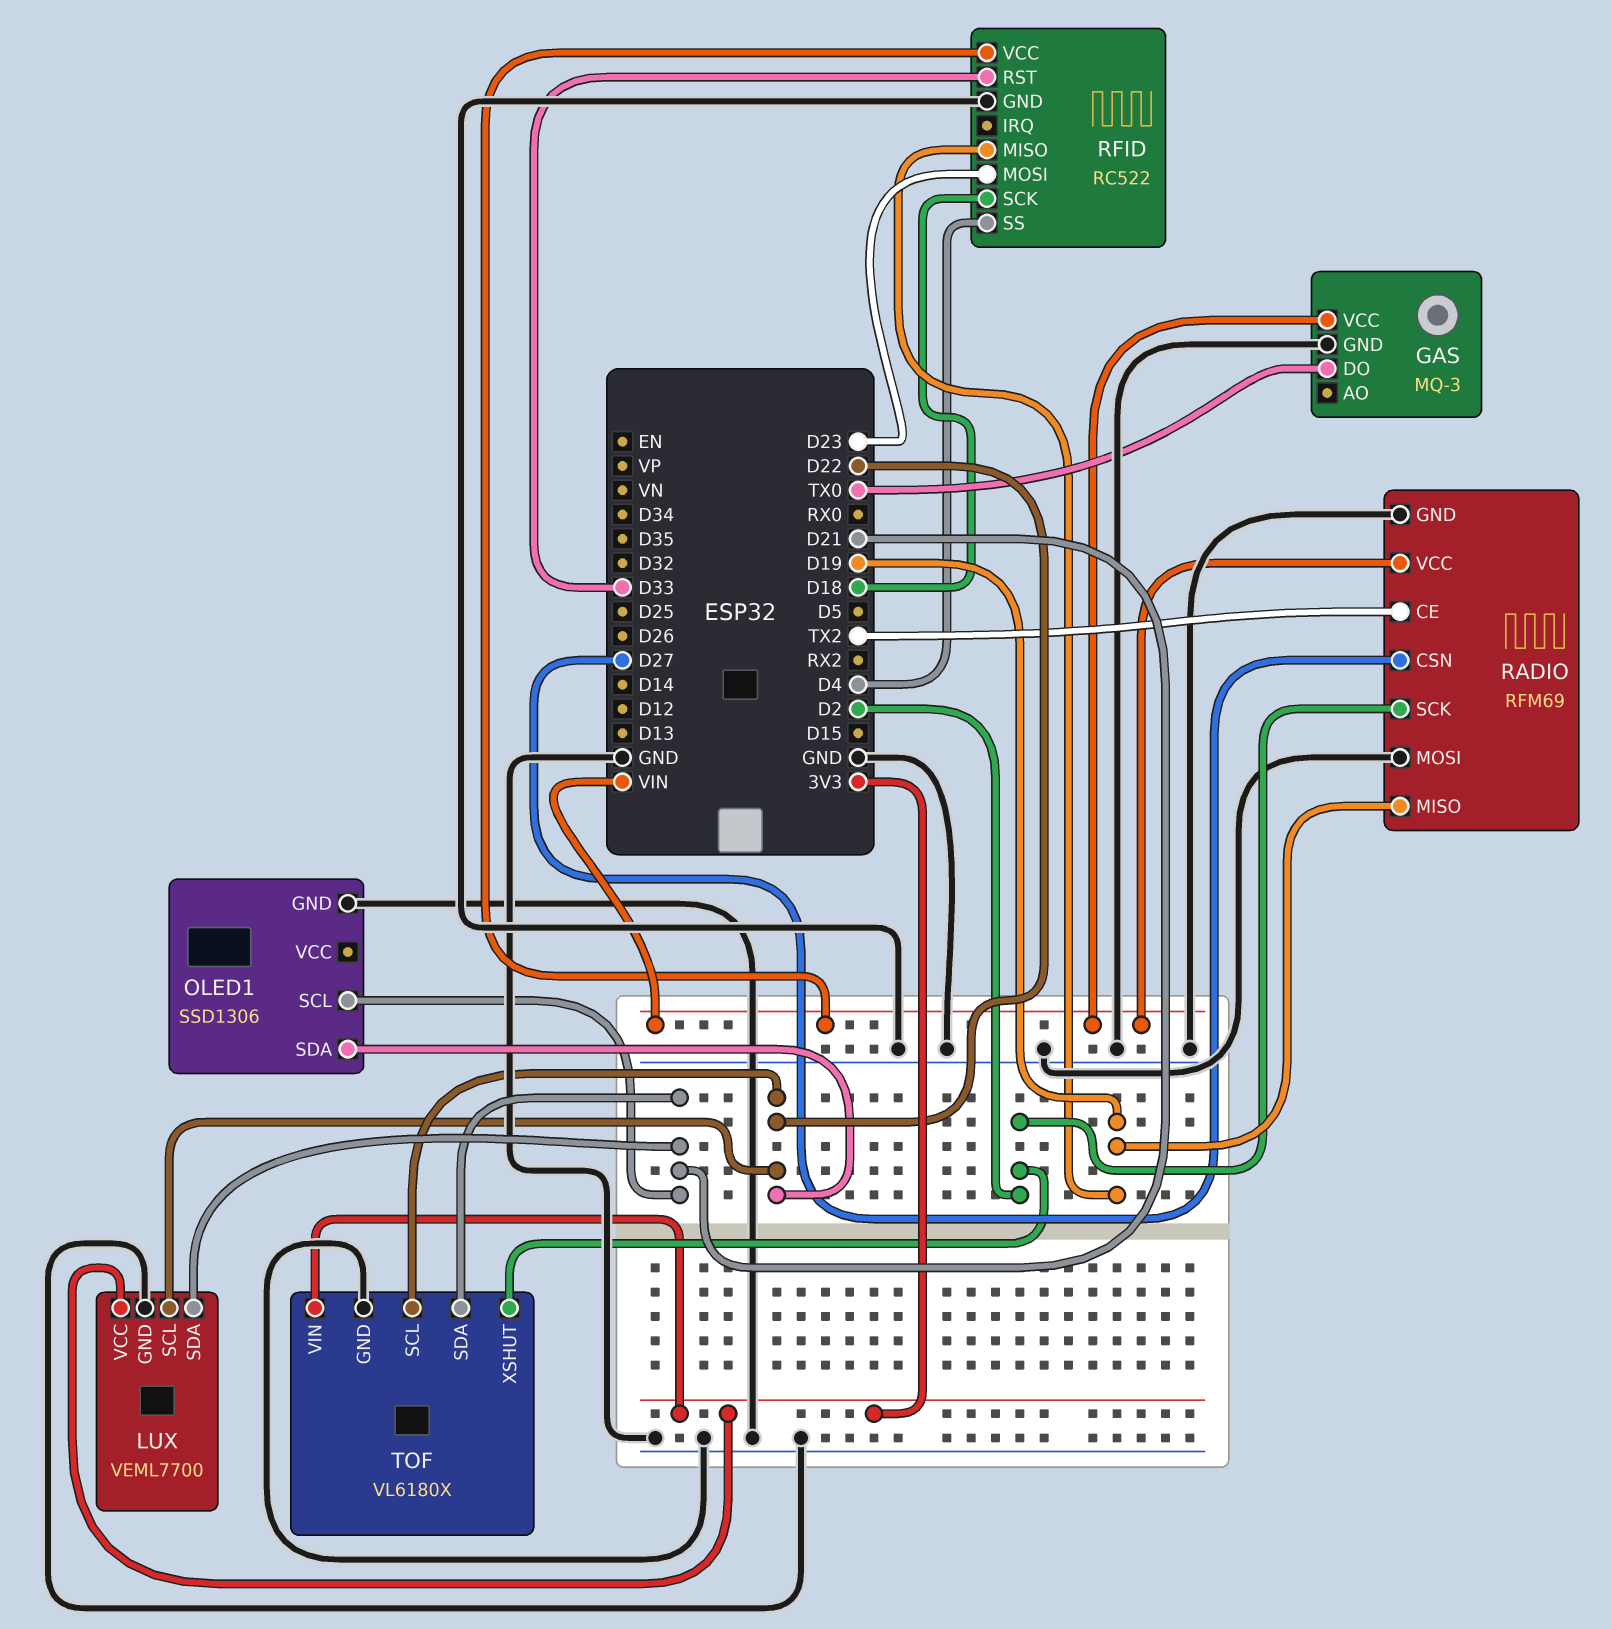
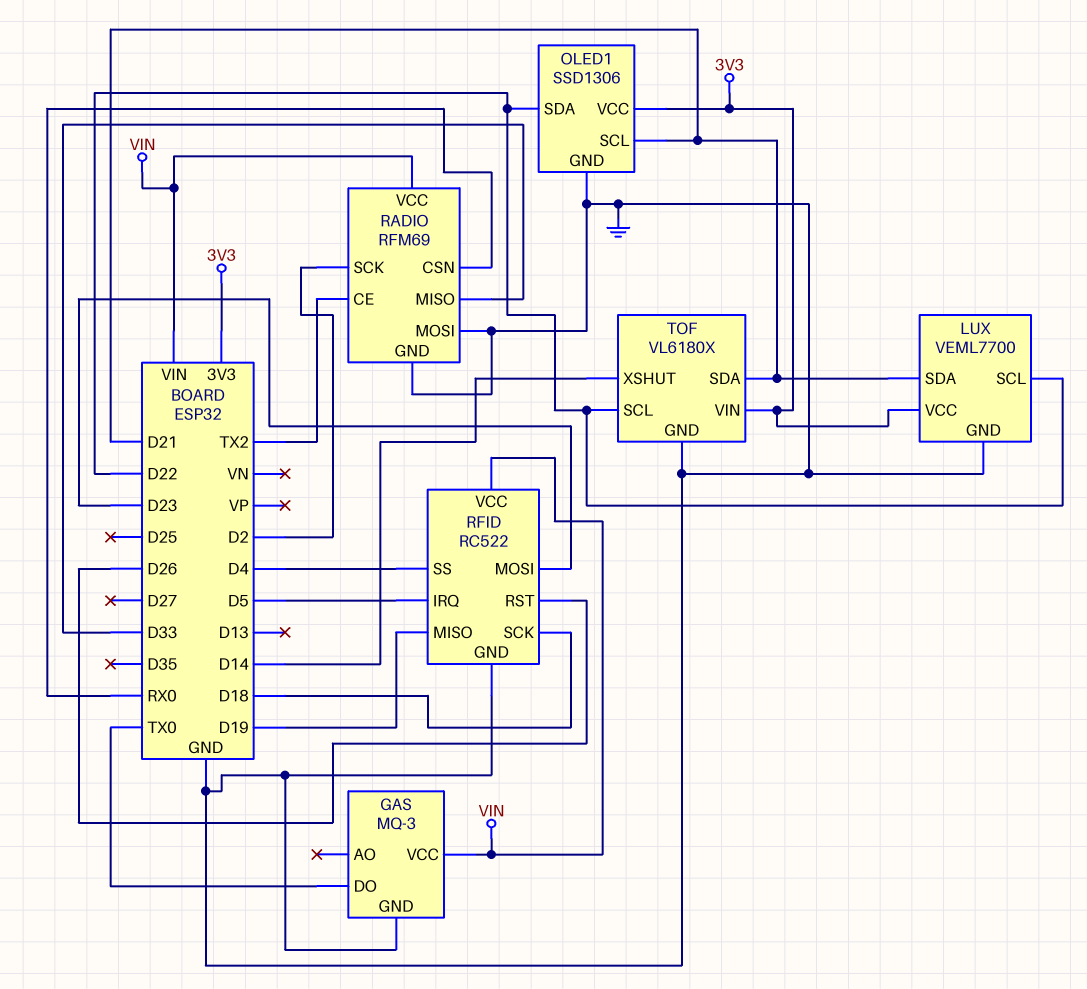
OLED1 pin VCC: none -> 3V3
RADIO pin CSN: D27 -> RX0
RADIO pin MISO: D19 -> D33
RFID pin IRQ: none -> D5
RFID pin RST: D33 -> D26
TOF pin XSHUT: D2 -> D14

